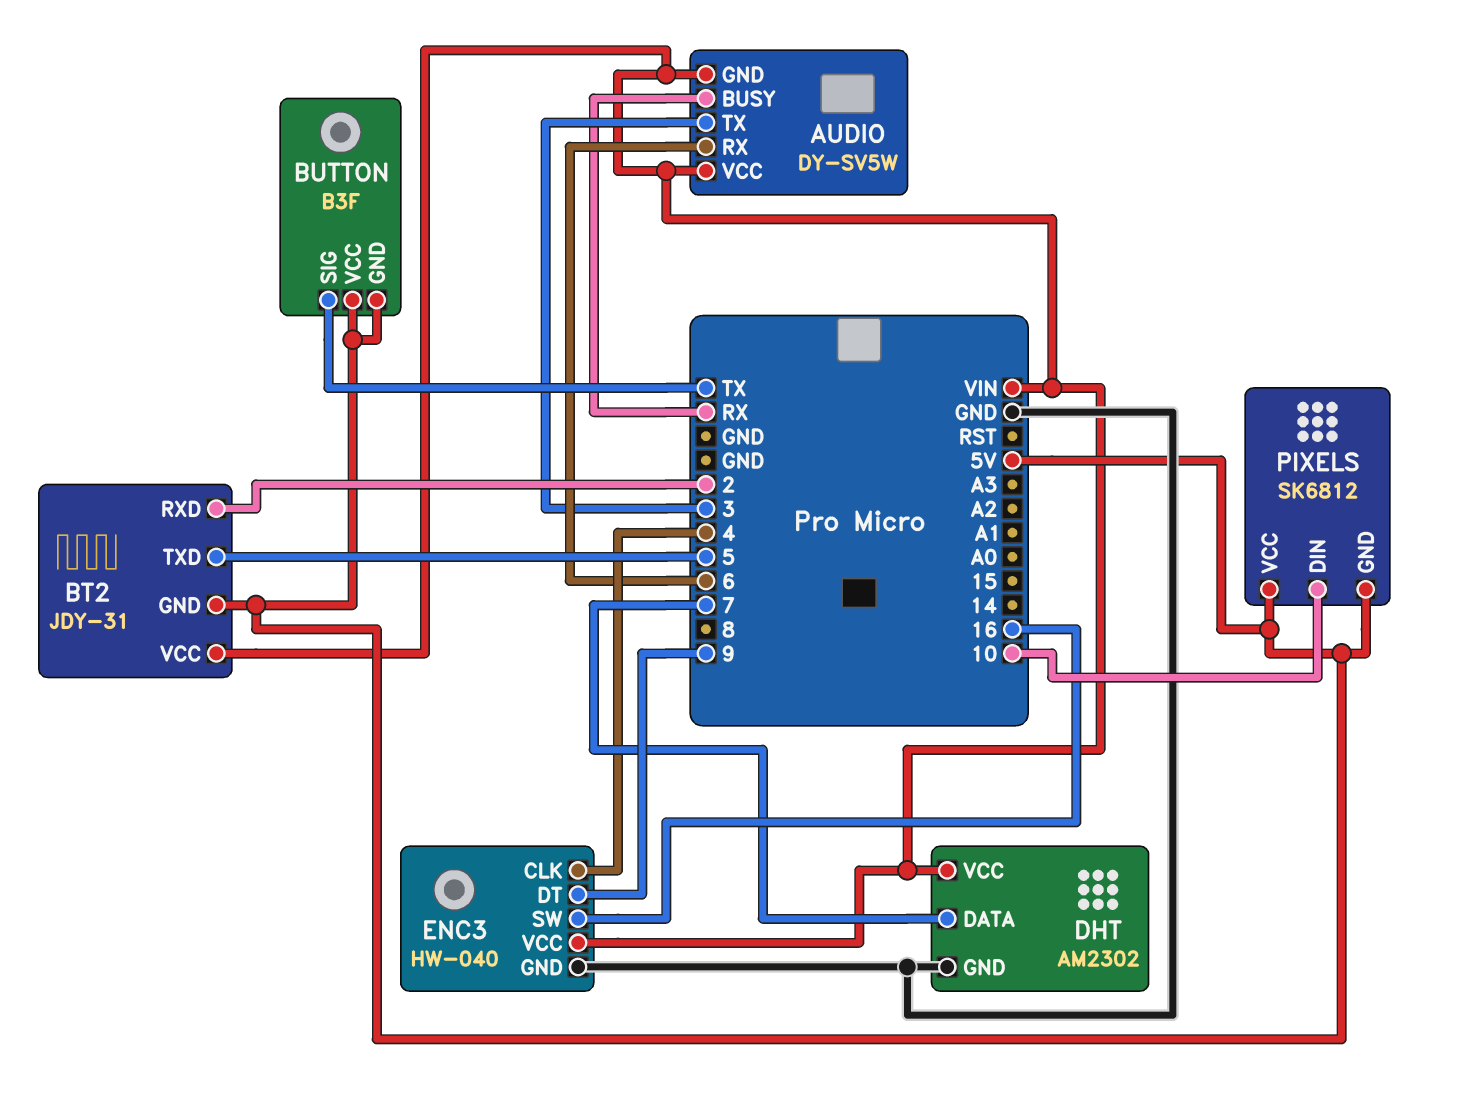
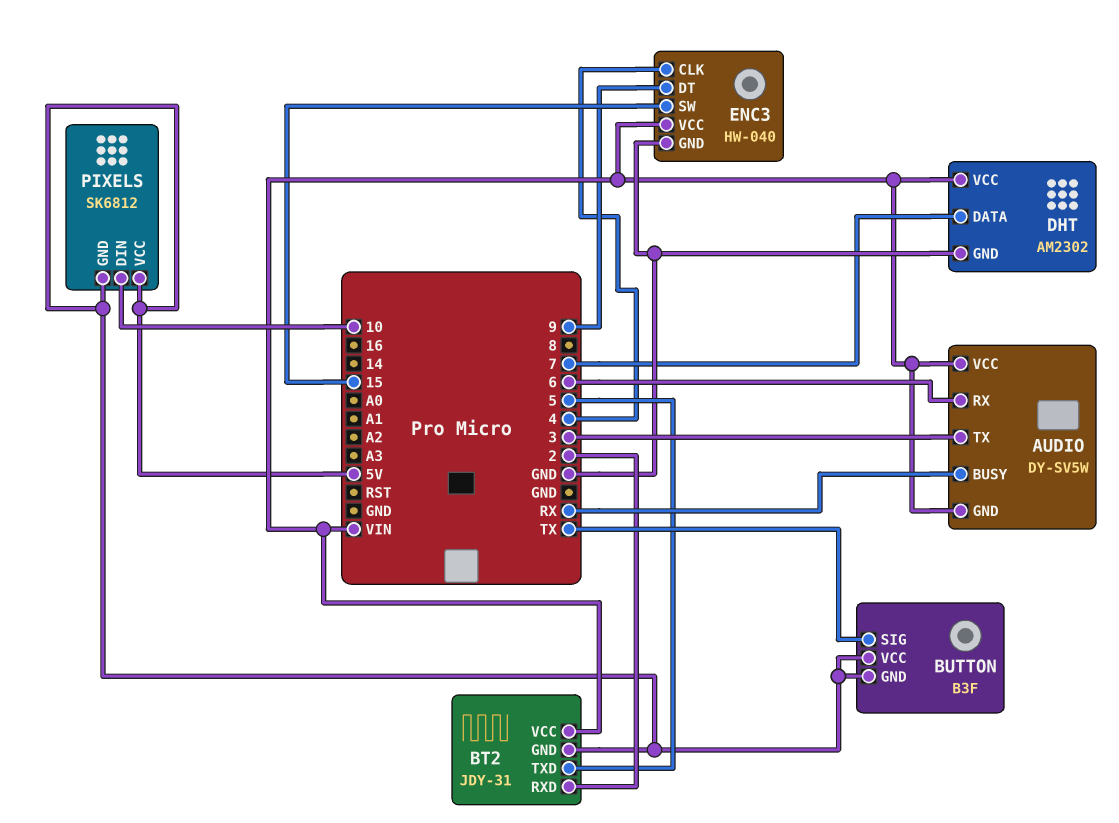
ENC3 pin SW: 16 -> 15

